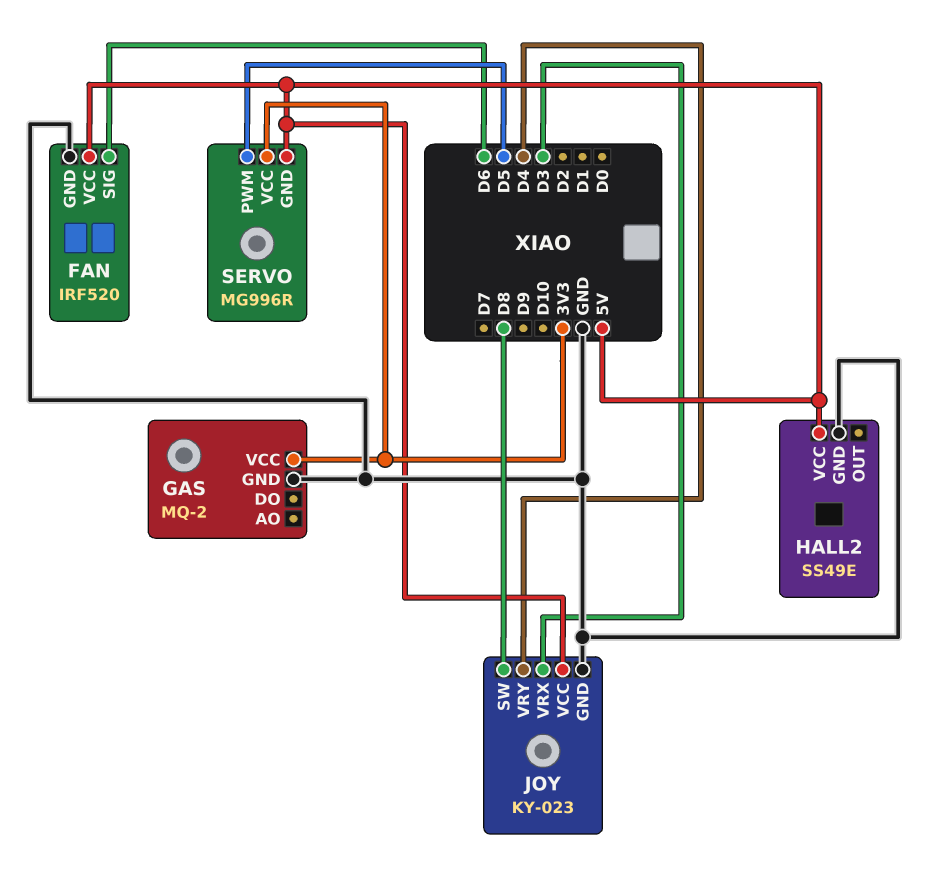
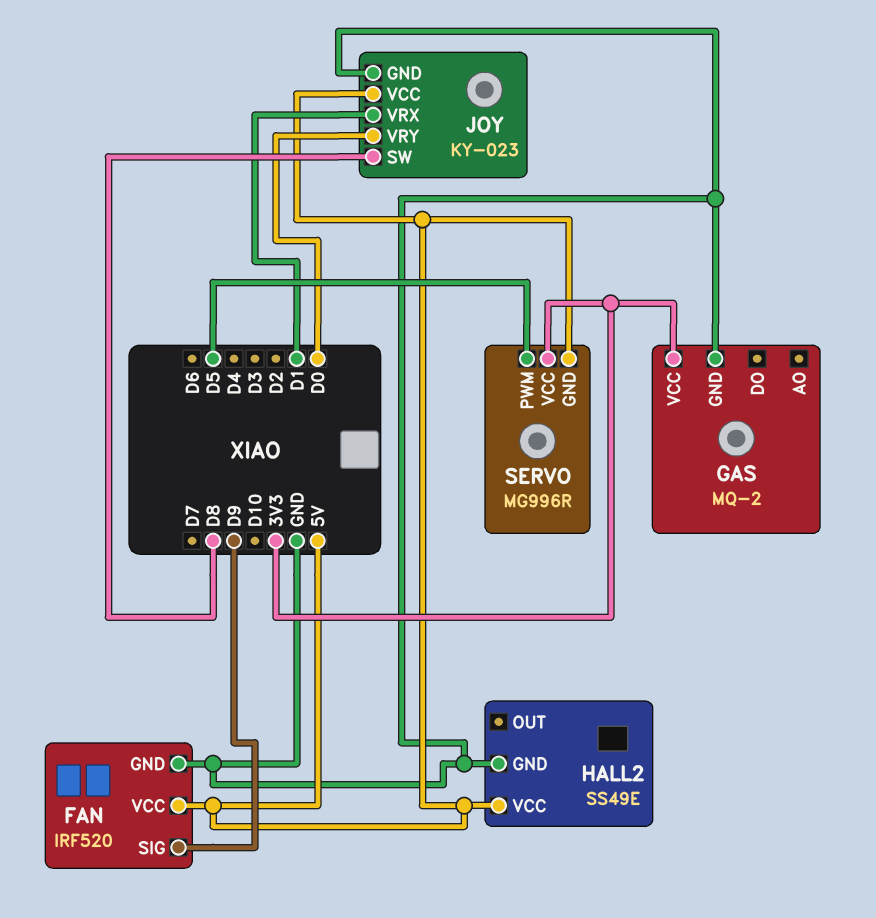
FAN pin SIG: D6 -> D9
JOY pin VRX: D3 -> D1
JOY pin VRY: D4 -> D0

